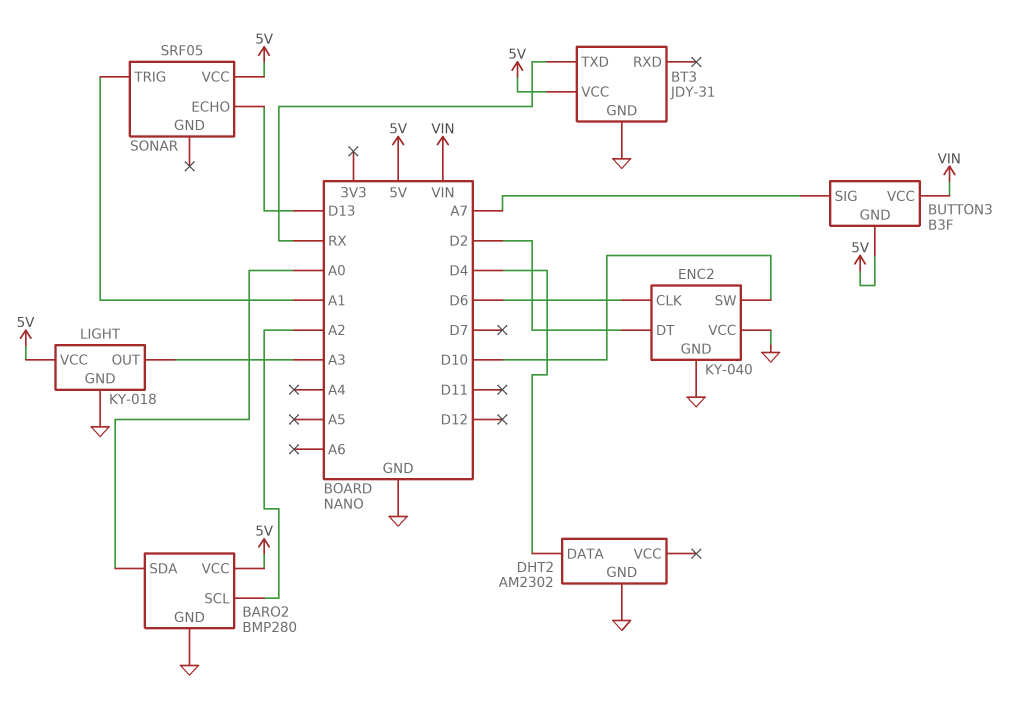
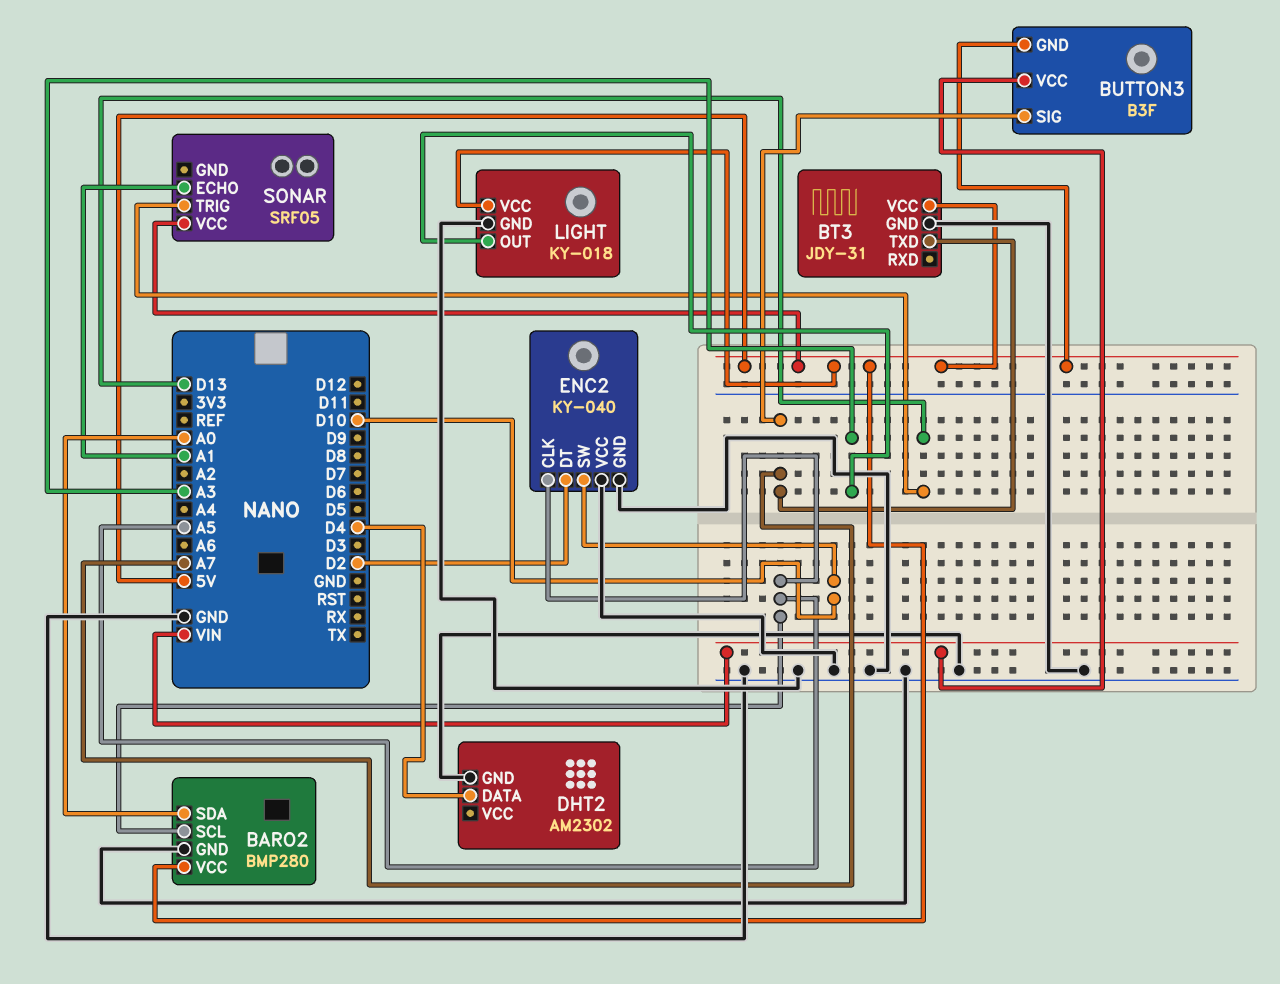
BARO2 pin SCL: A2 -> A5
BT3 pin TXD: RX -> A7
ENC2 pin CLK: D6 -> A5
SONAR pin ECHO: D13 -> A1
SONAR pin TRIG: A1 -> D13

